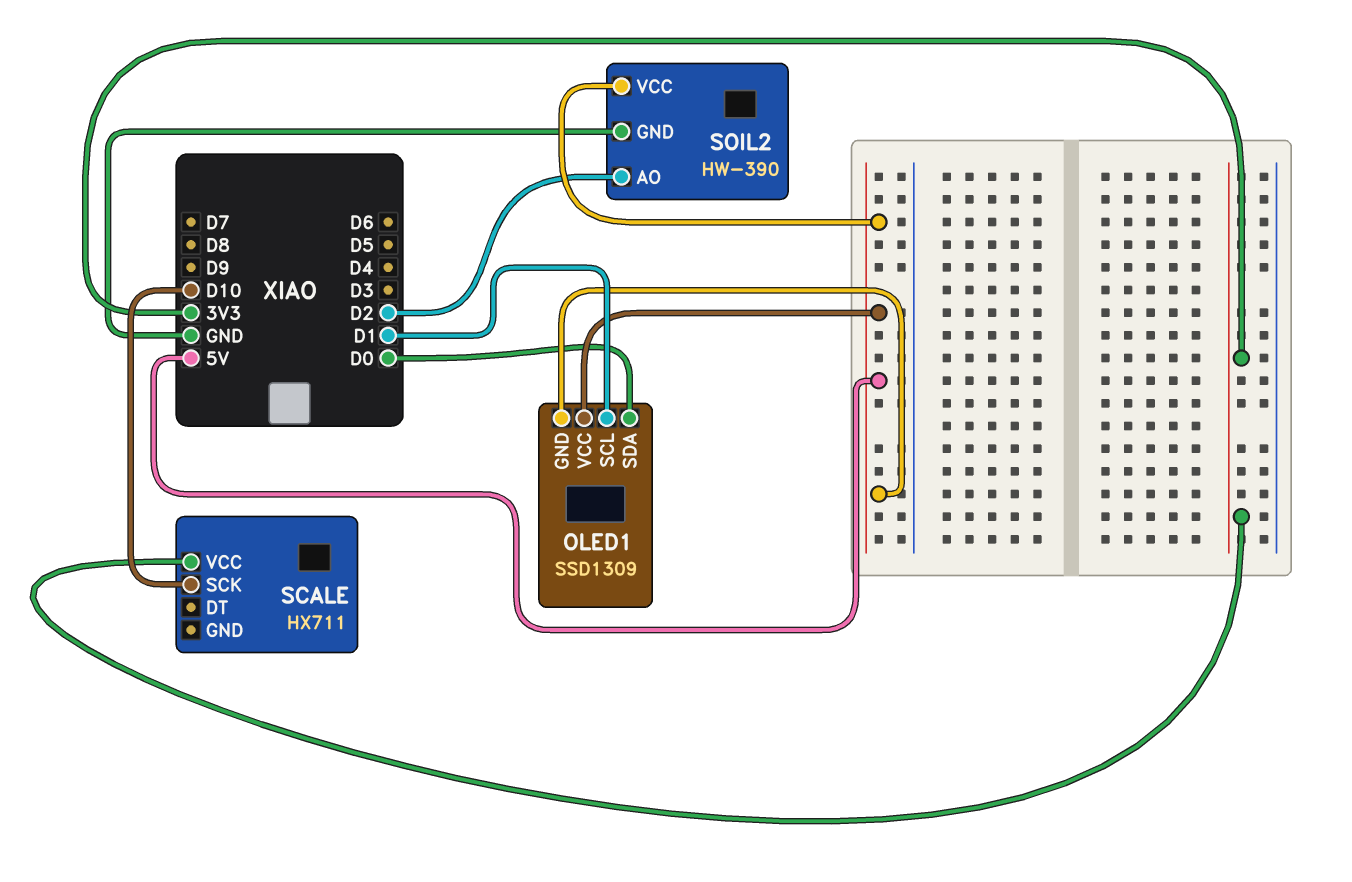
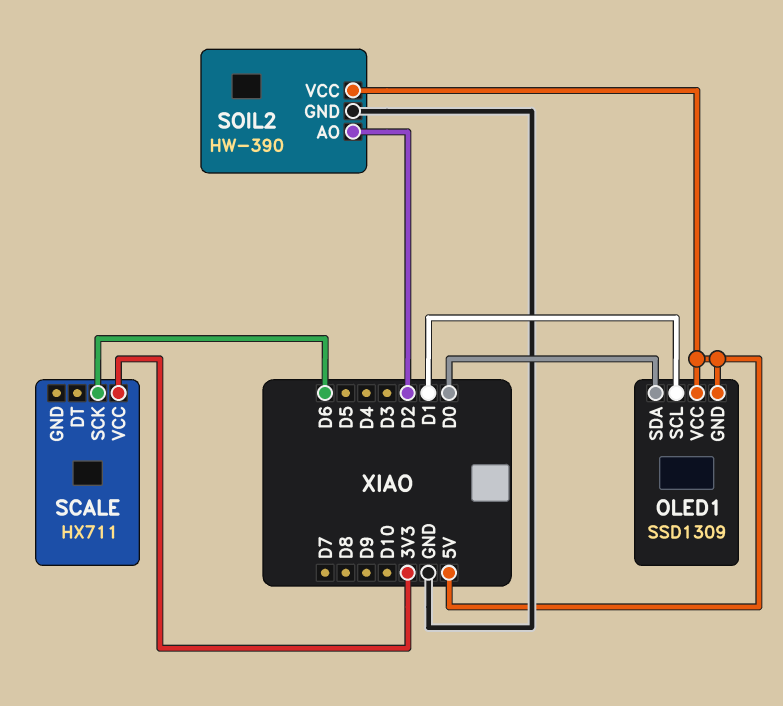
SCALE pin SCK: D10 -> D6

